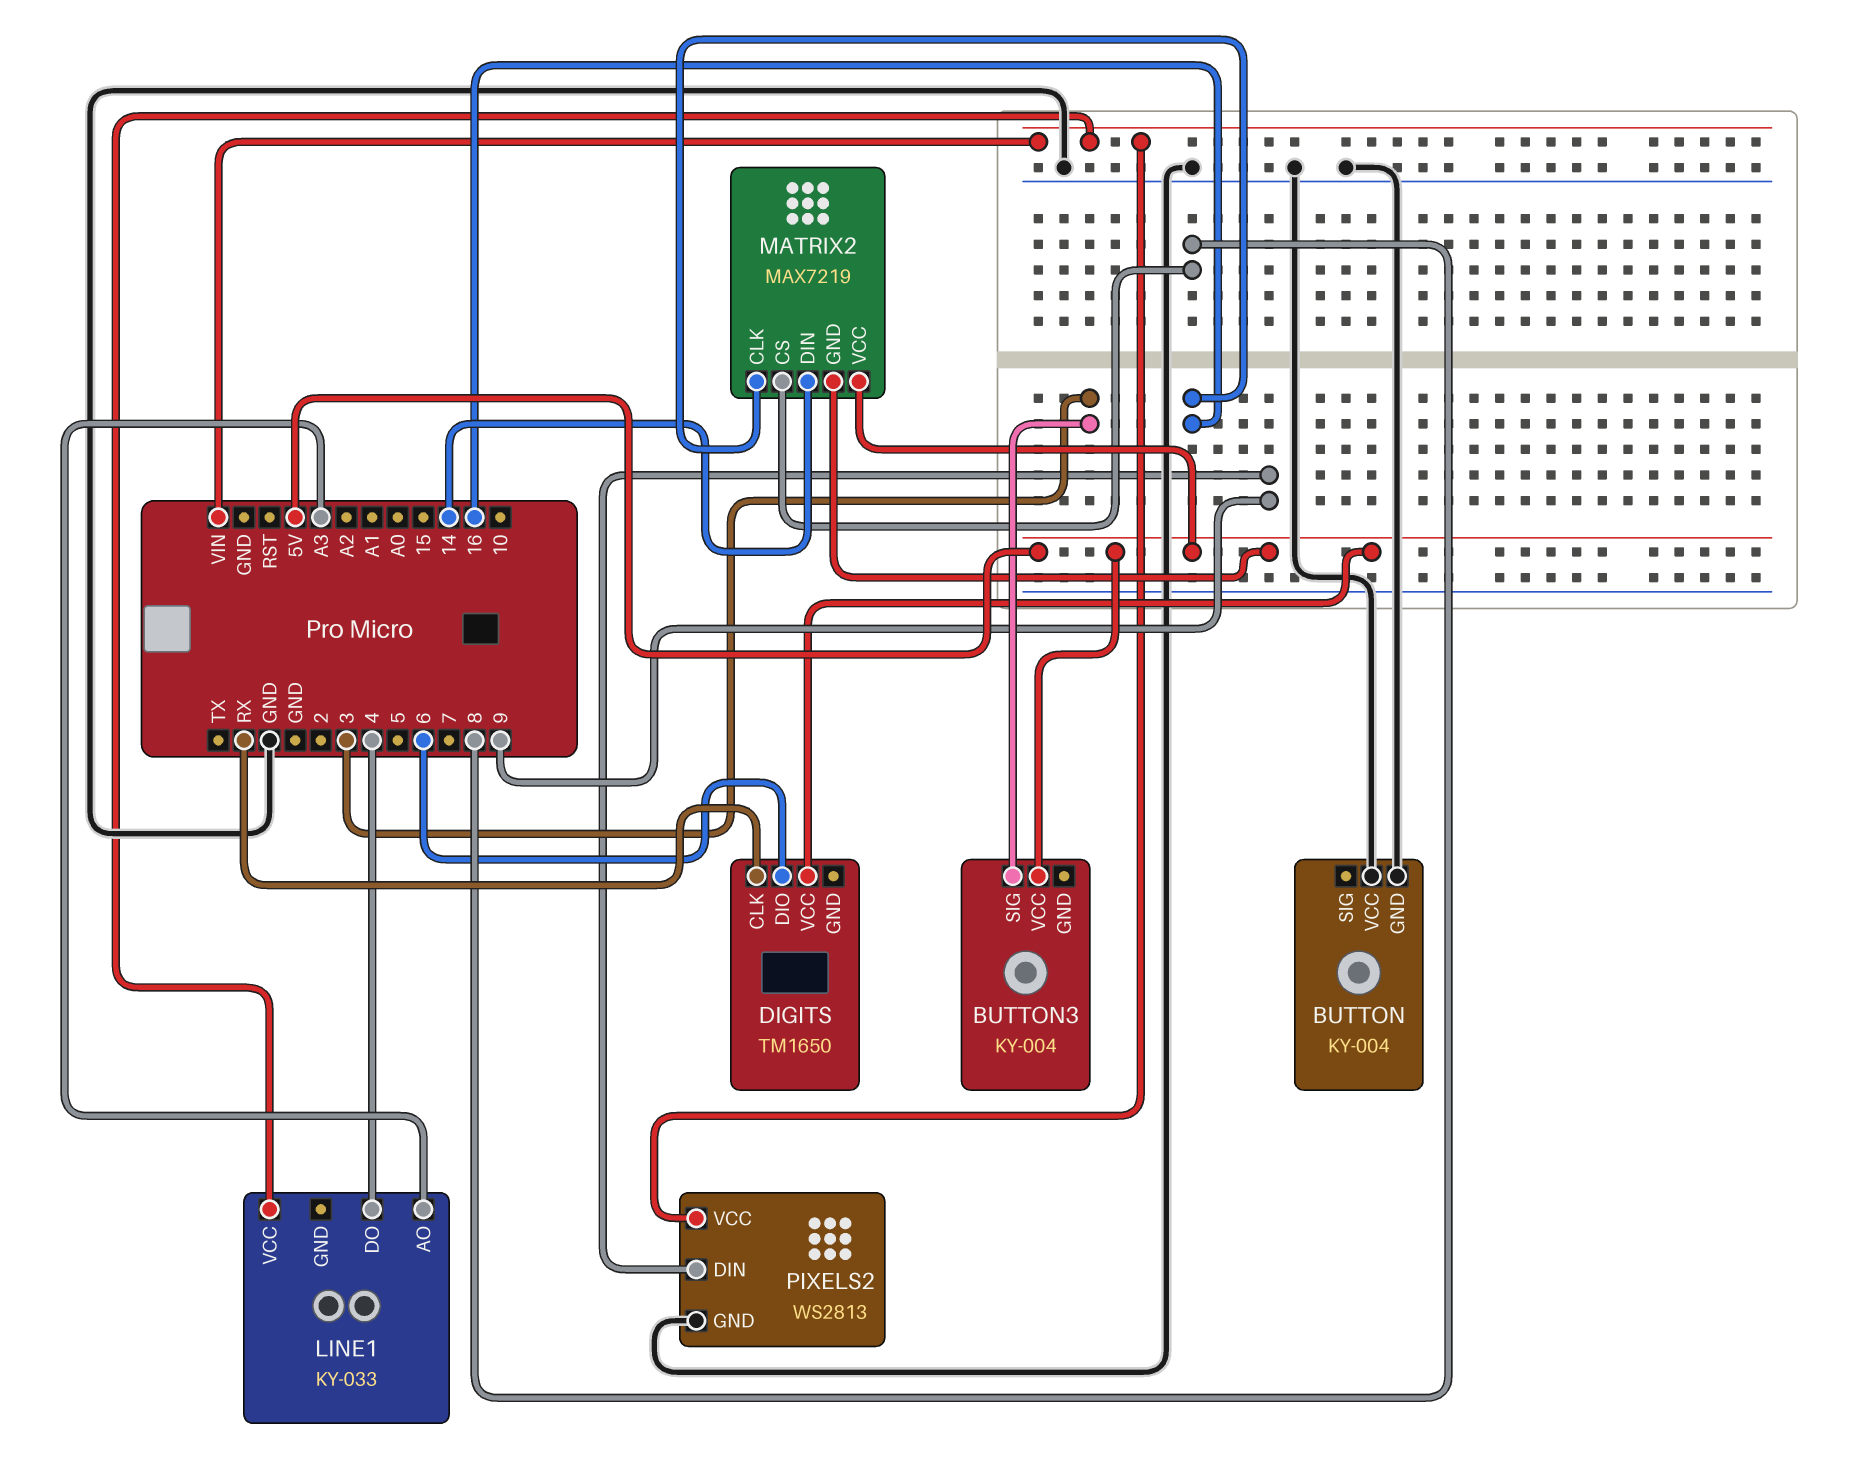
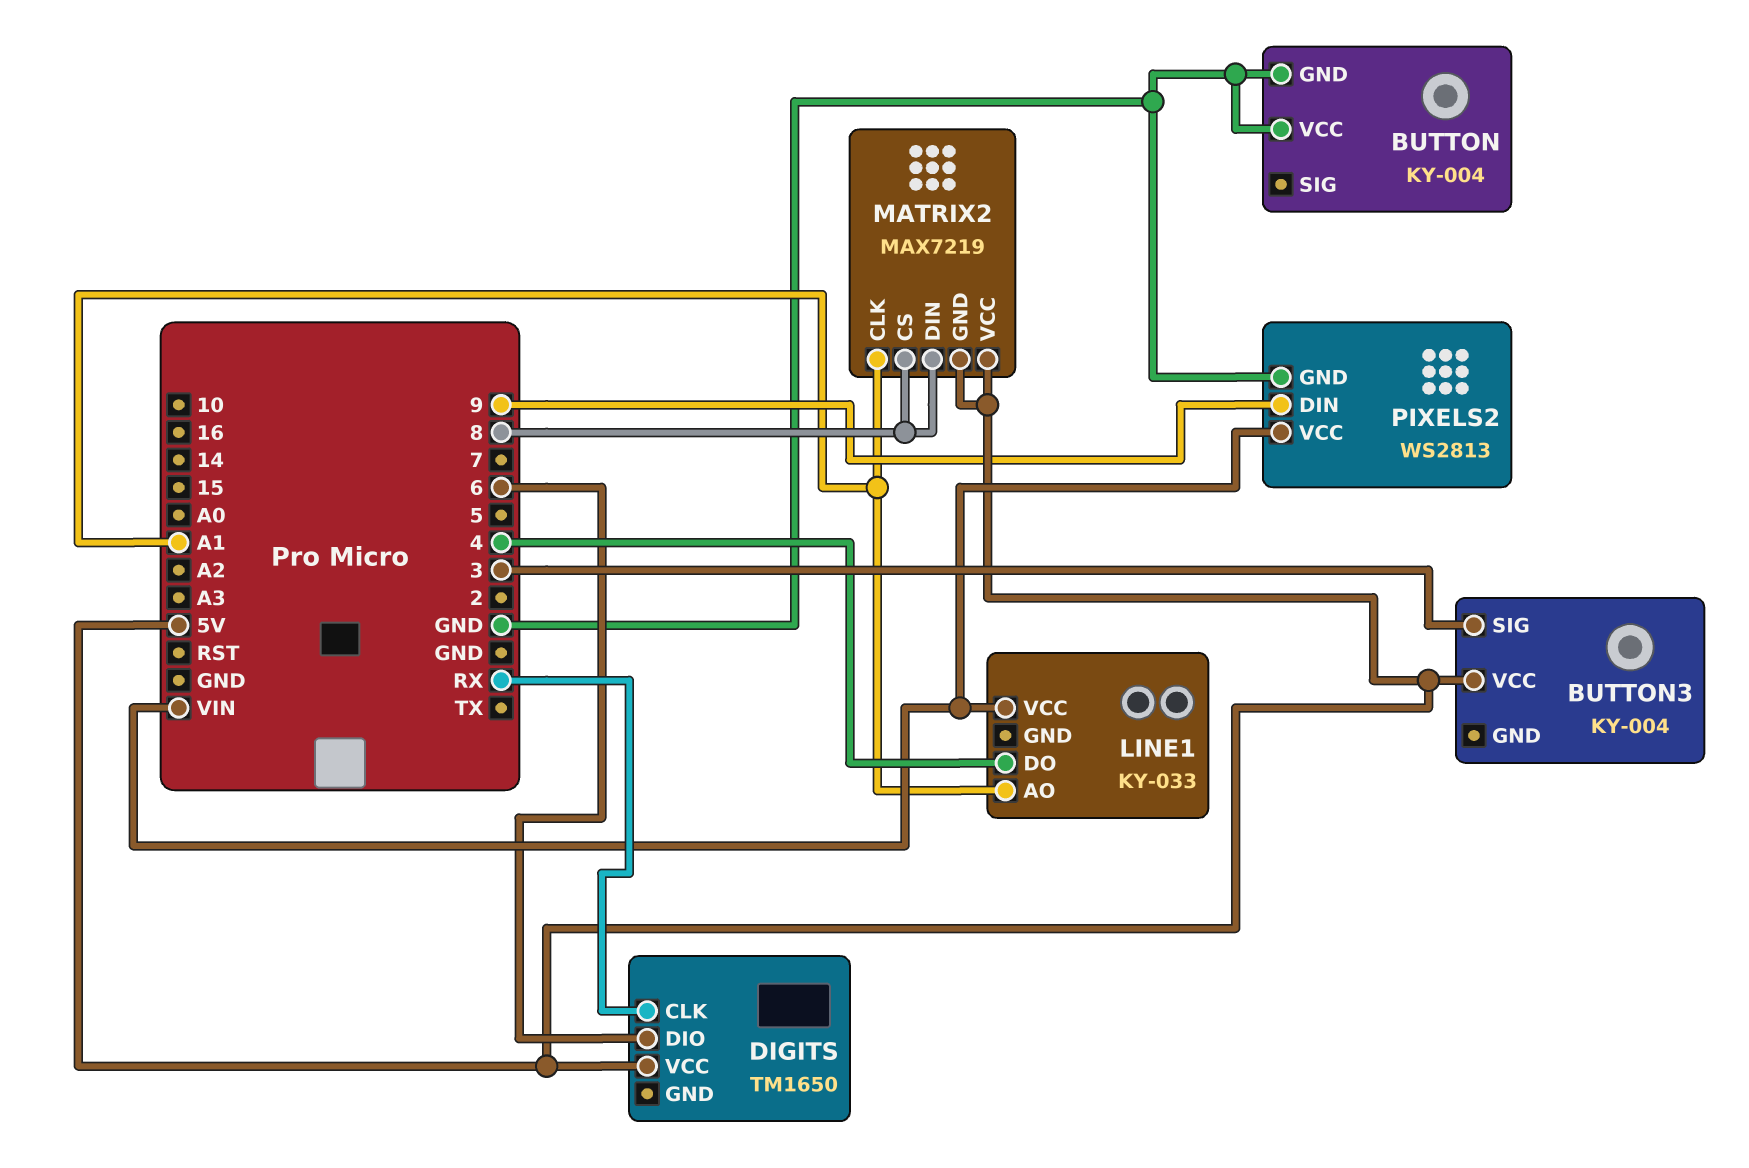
LINE1 pin AO: A3 -> A1
MATRIX2 pin CLK: 16 -> A1
MATRIX2 pin DIN: 14 -> 8

